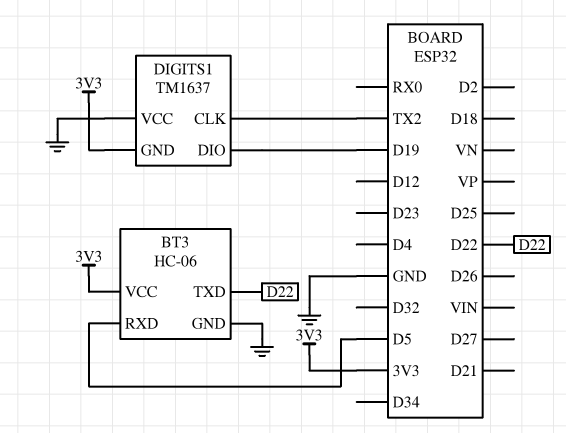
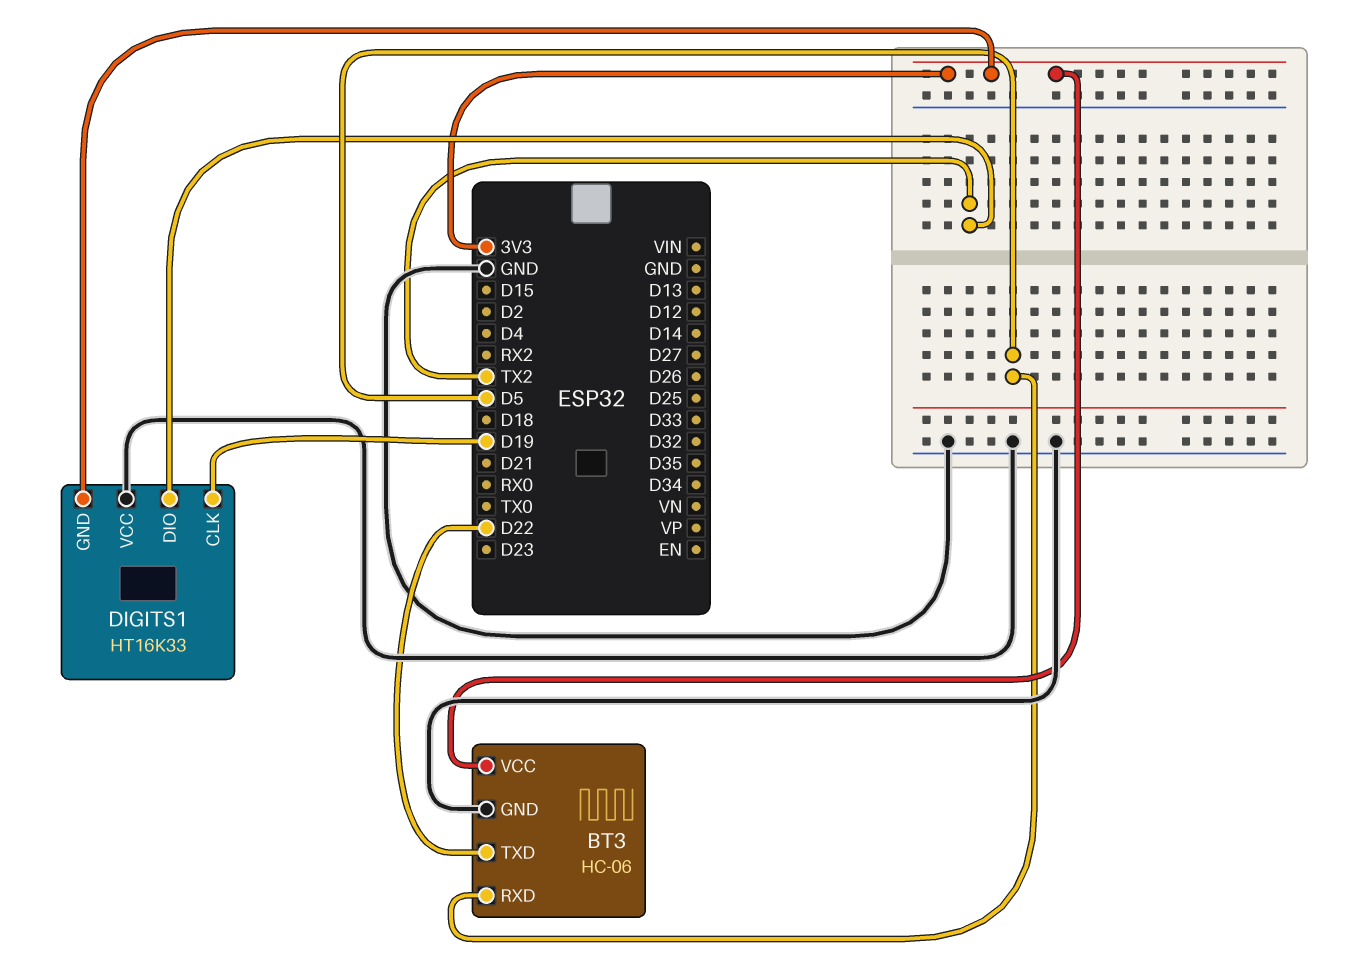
DIGITS1: TM1637 -> HT16K33
DIGITS1 pin CLK: TX2 -> D19
DIGITS1 pin DIO: D19 -> TX2

